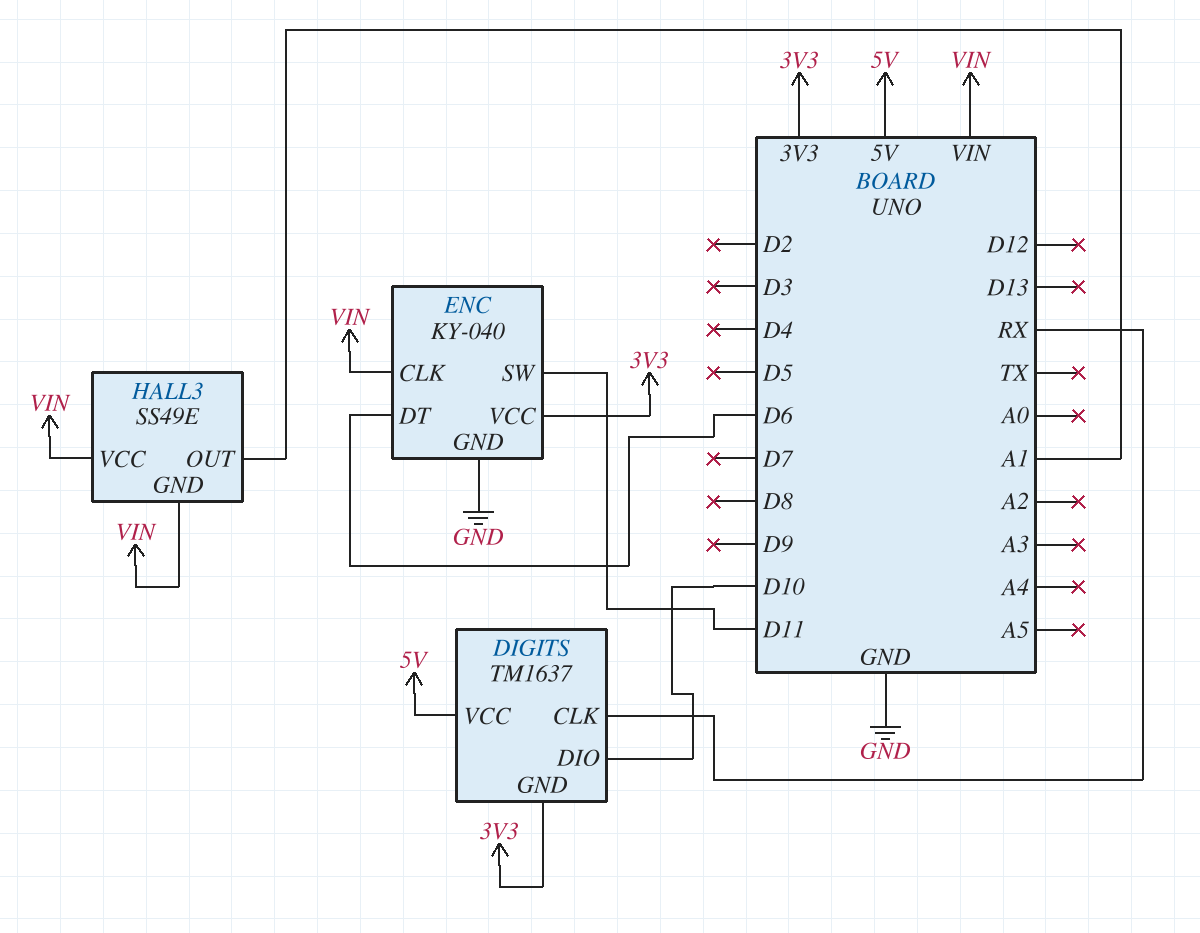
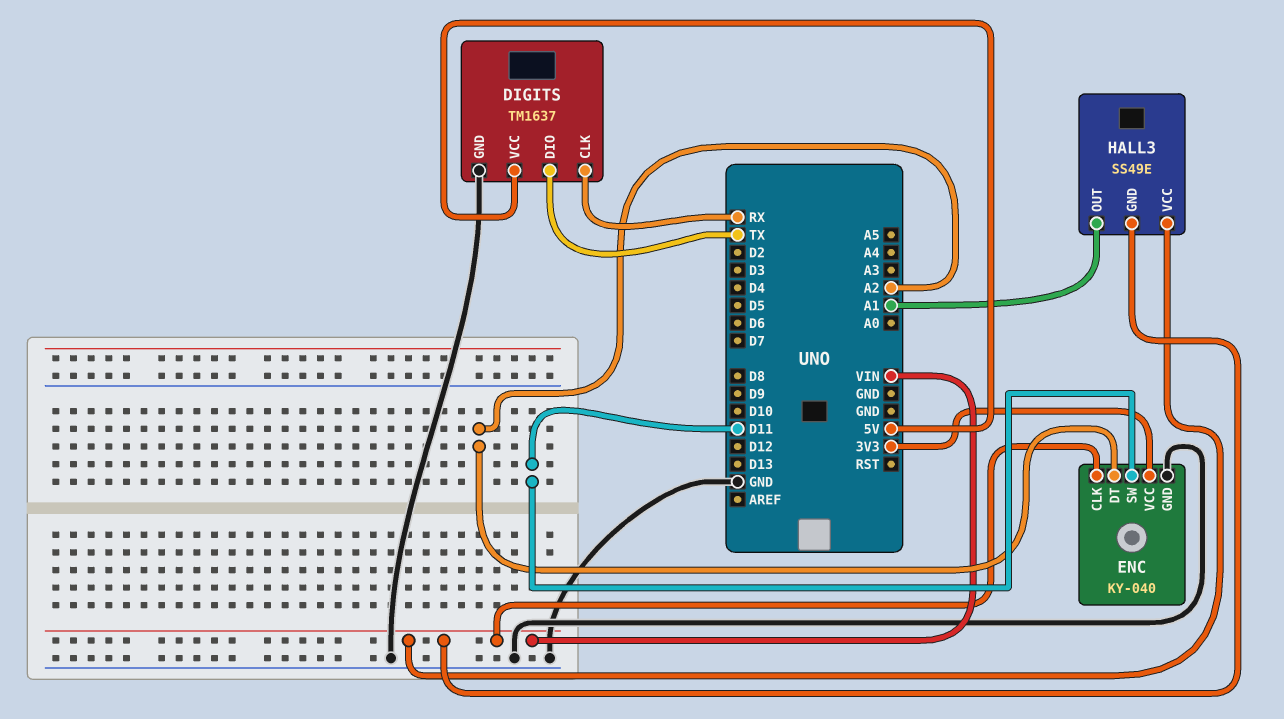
DIGITS pin DIO: D10 -> TX
DIGITS pin GND: 3V3 -> GND
ENC pin DT: D6 -> A2

